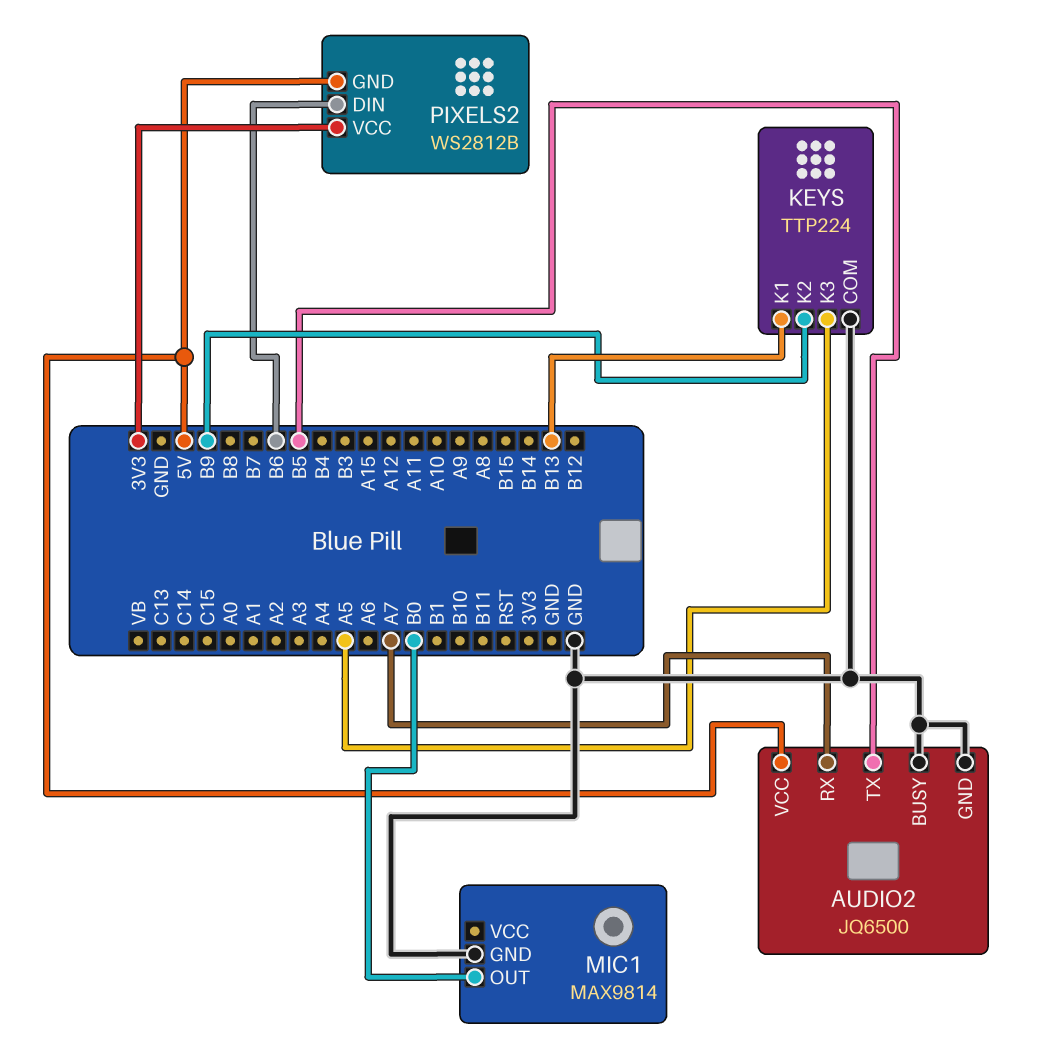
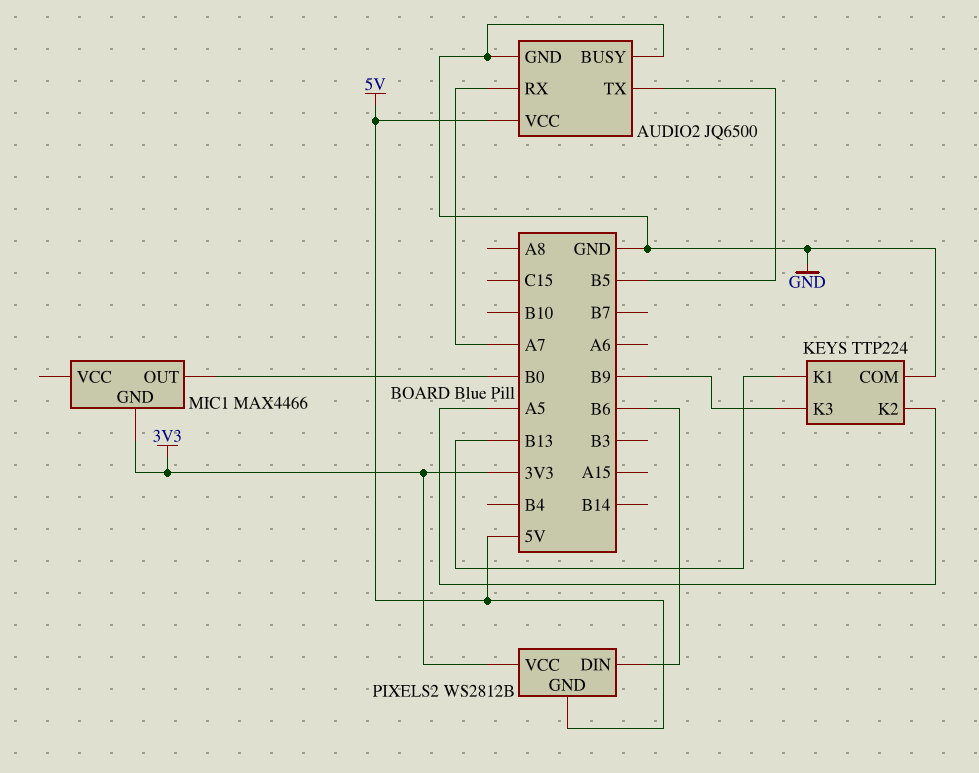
KEYS pin K2: B9 -> A5
KEYS pin K3: A5 -> B9
MIC1: MAX9814 -> MAX4466
MIC1 pin GND: GND -> 3V3

